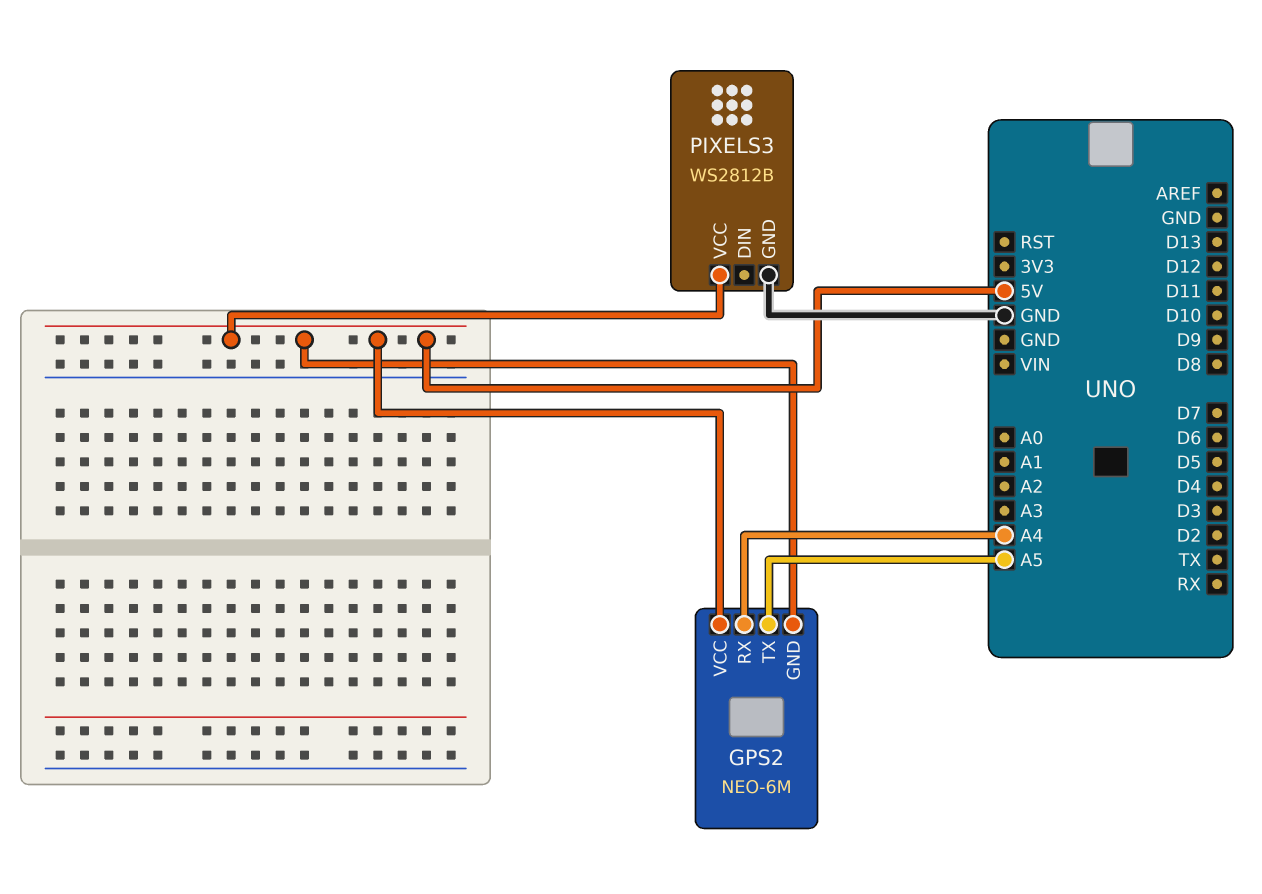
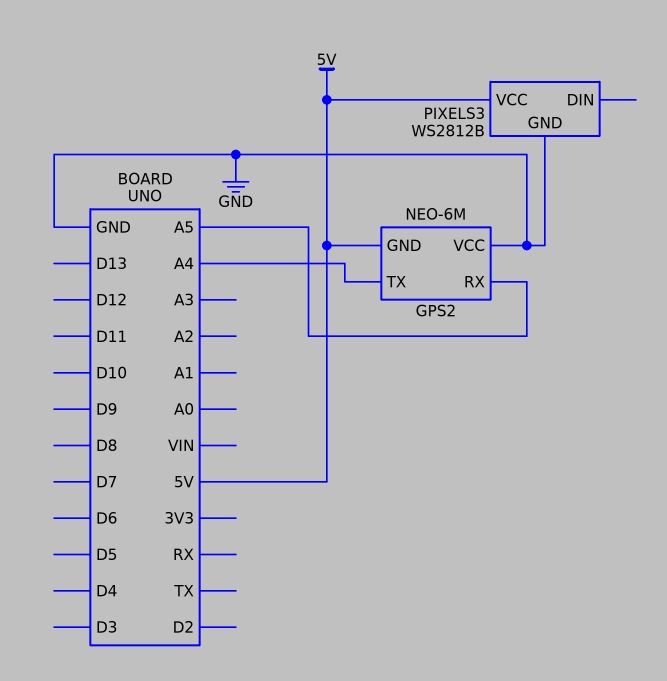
GPS2 pin RX: A4 -> A5
GPS2 pin TX: A5 -> A4
GPS2 pin VCC: 5V -> GND

